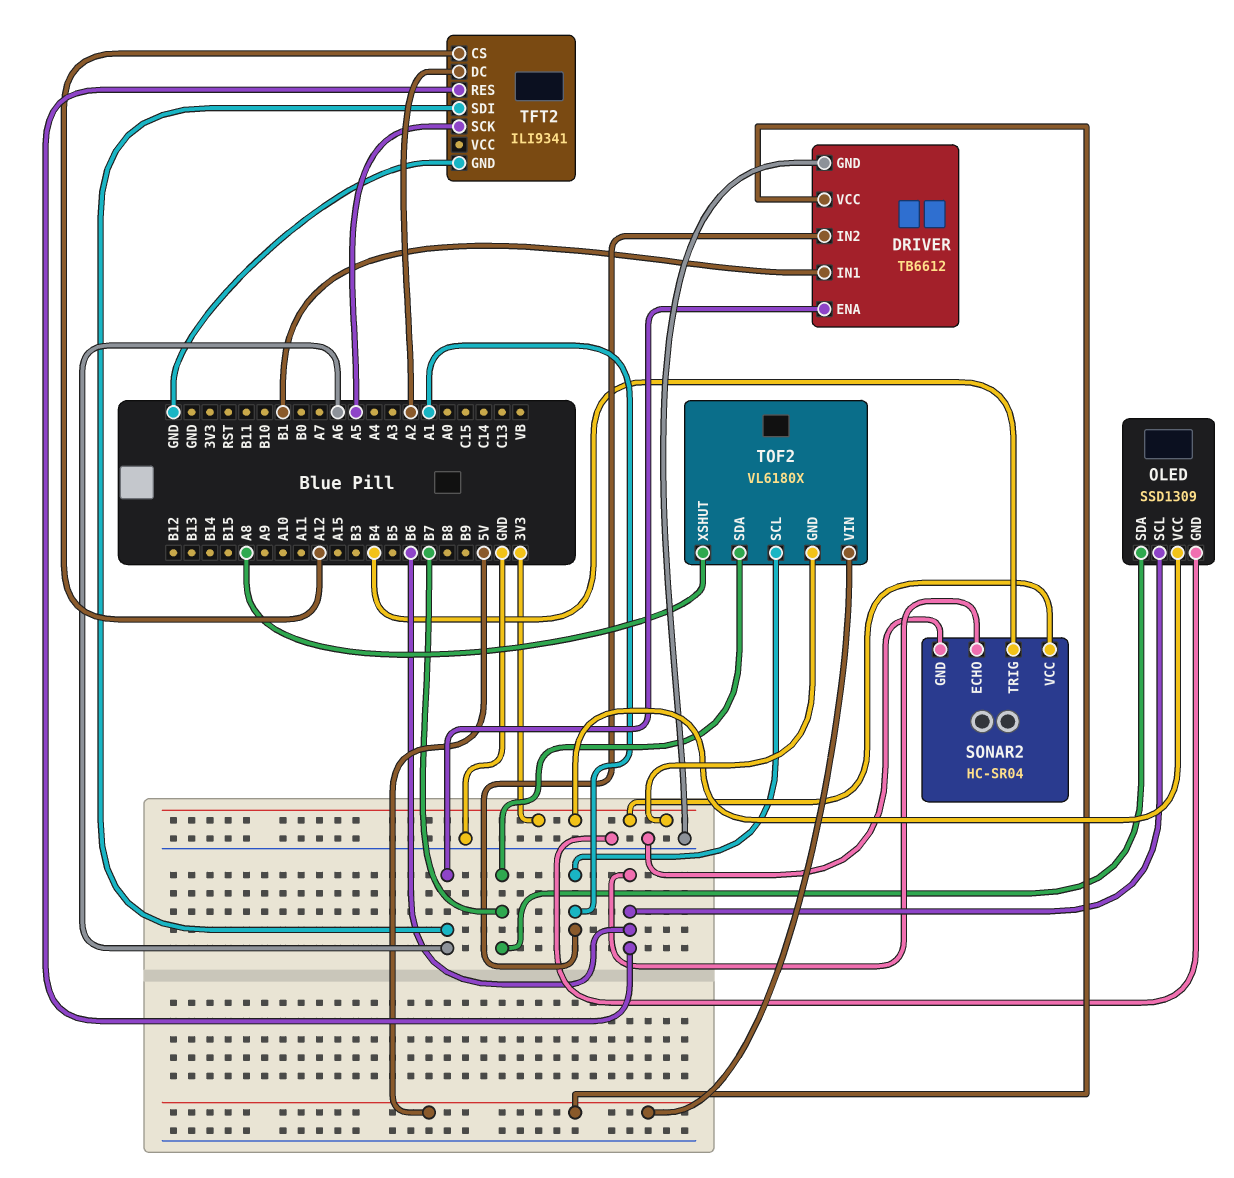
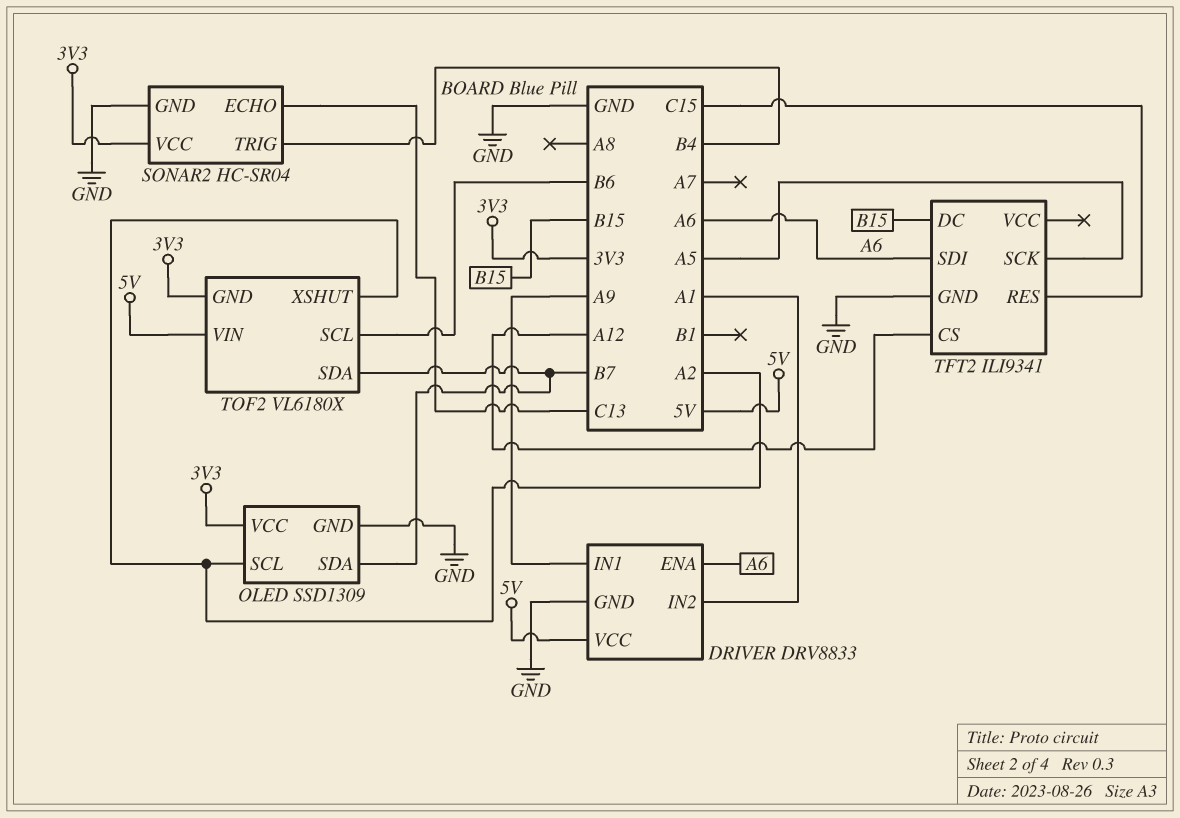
DRIVER: TB6612 -> DRV8833
DRIVER pin IN1: B1 -> A9
OLED pin SCL: B6 -> A2
SONAR2 pin ECHO: B6 -> C13
TFT2 pin DC: A2 -> B15
TFT2 pin RES: B6 -> C15
TOF2 pin SCL: A1 -> B6
TOF2 pin XSHUT: A8 -> A2

